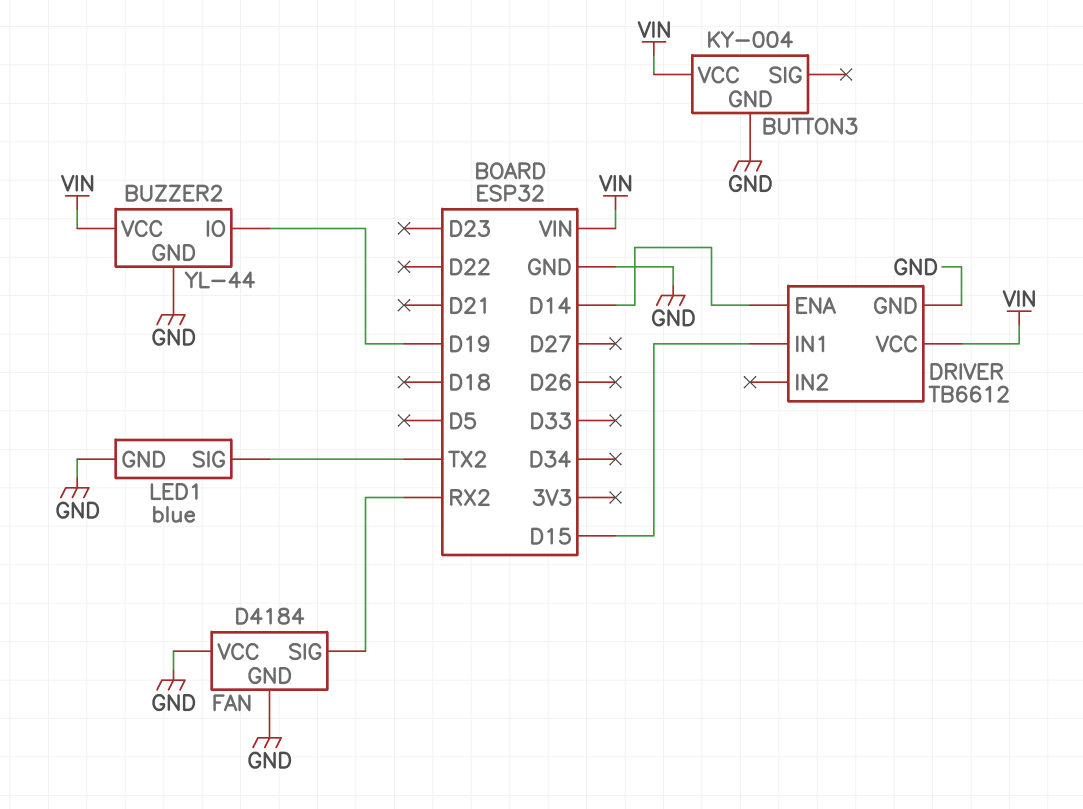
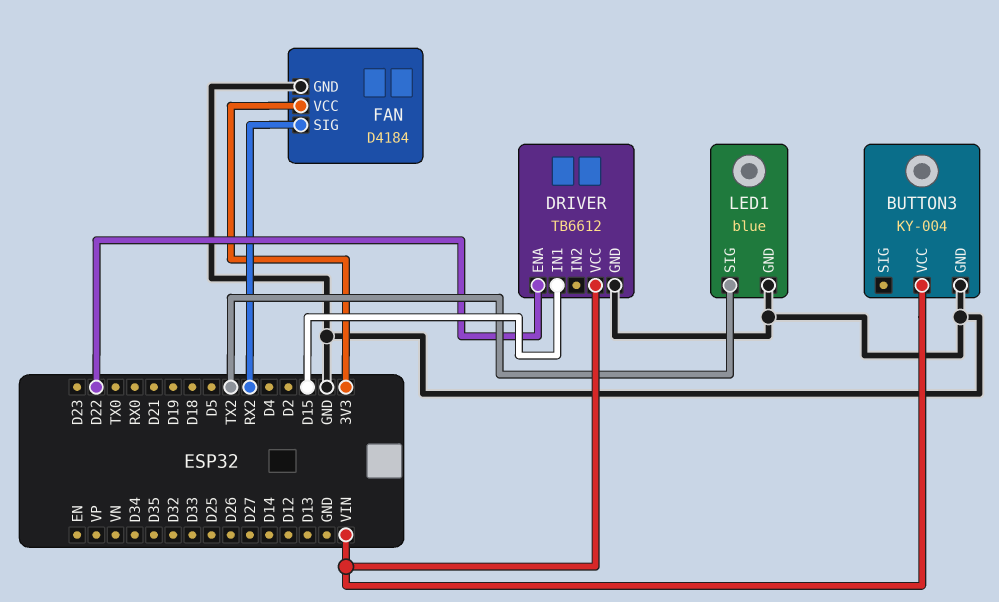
BUZZER2: YL-44 -> none
BUZZER2 pin GND: GND -> none
BUZZER2 pin IO: D19 -> none
BUZZER2 pin VCC: VIN -> none
DRIVER pin ENA: D14 -> D22
FAN pin VCC: GND -> 3V3

